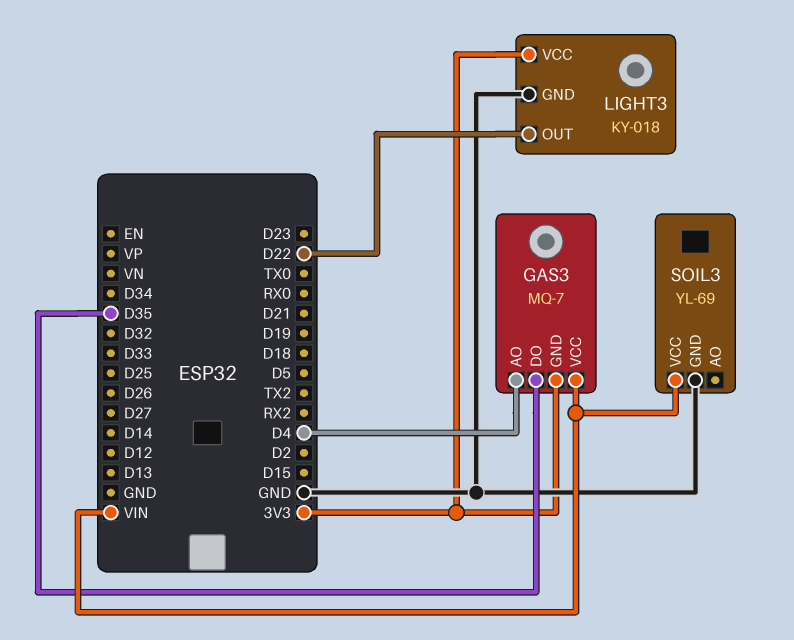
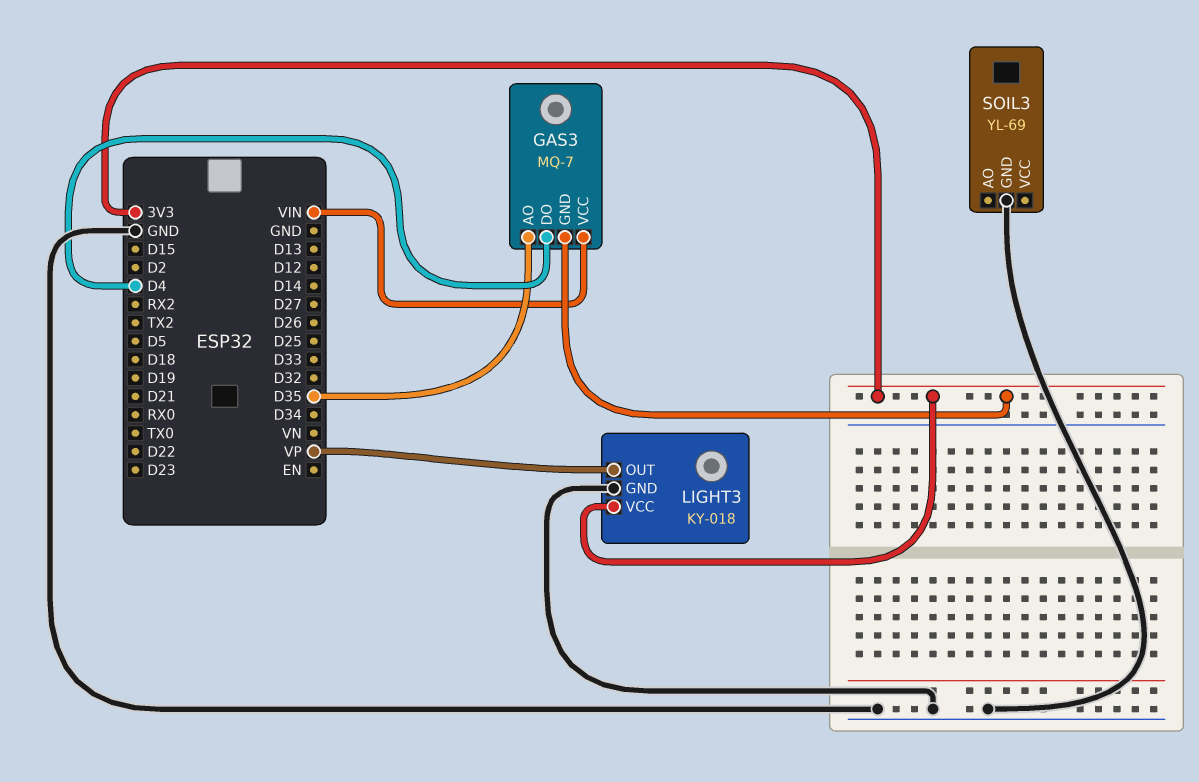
GAS3 pin AO: D4 -> D35
GAS3 pin DO: D35 -> D4
LIGHT3 pin OUT: D22 -> VP
SOIL3 pin VCC: VIN -> none

